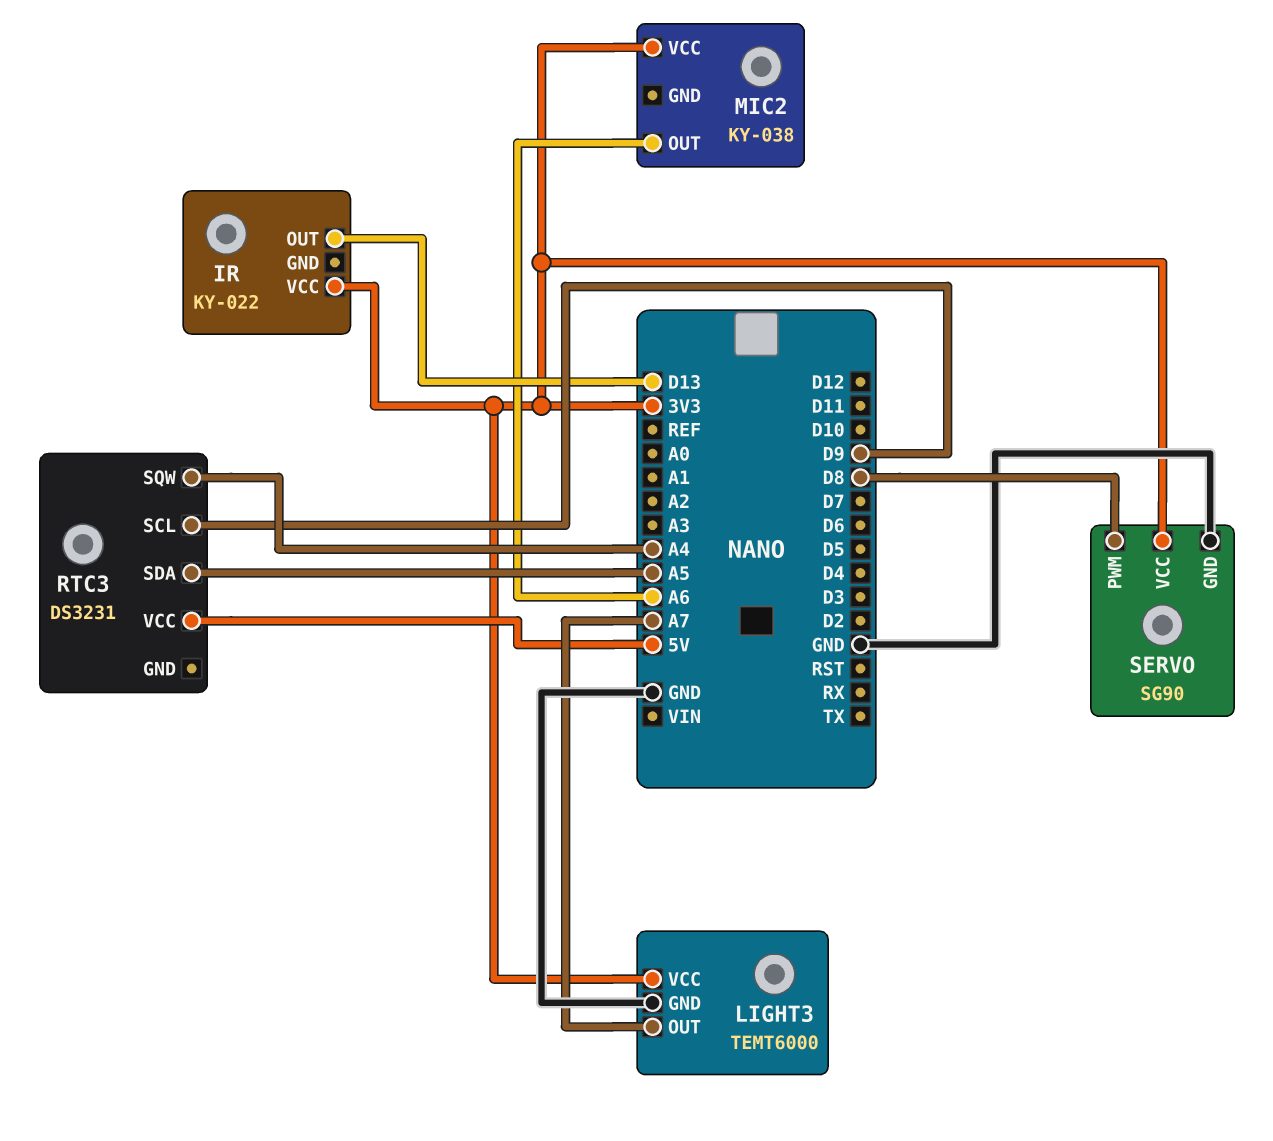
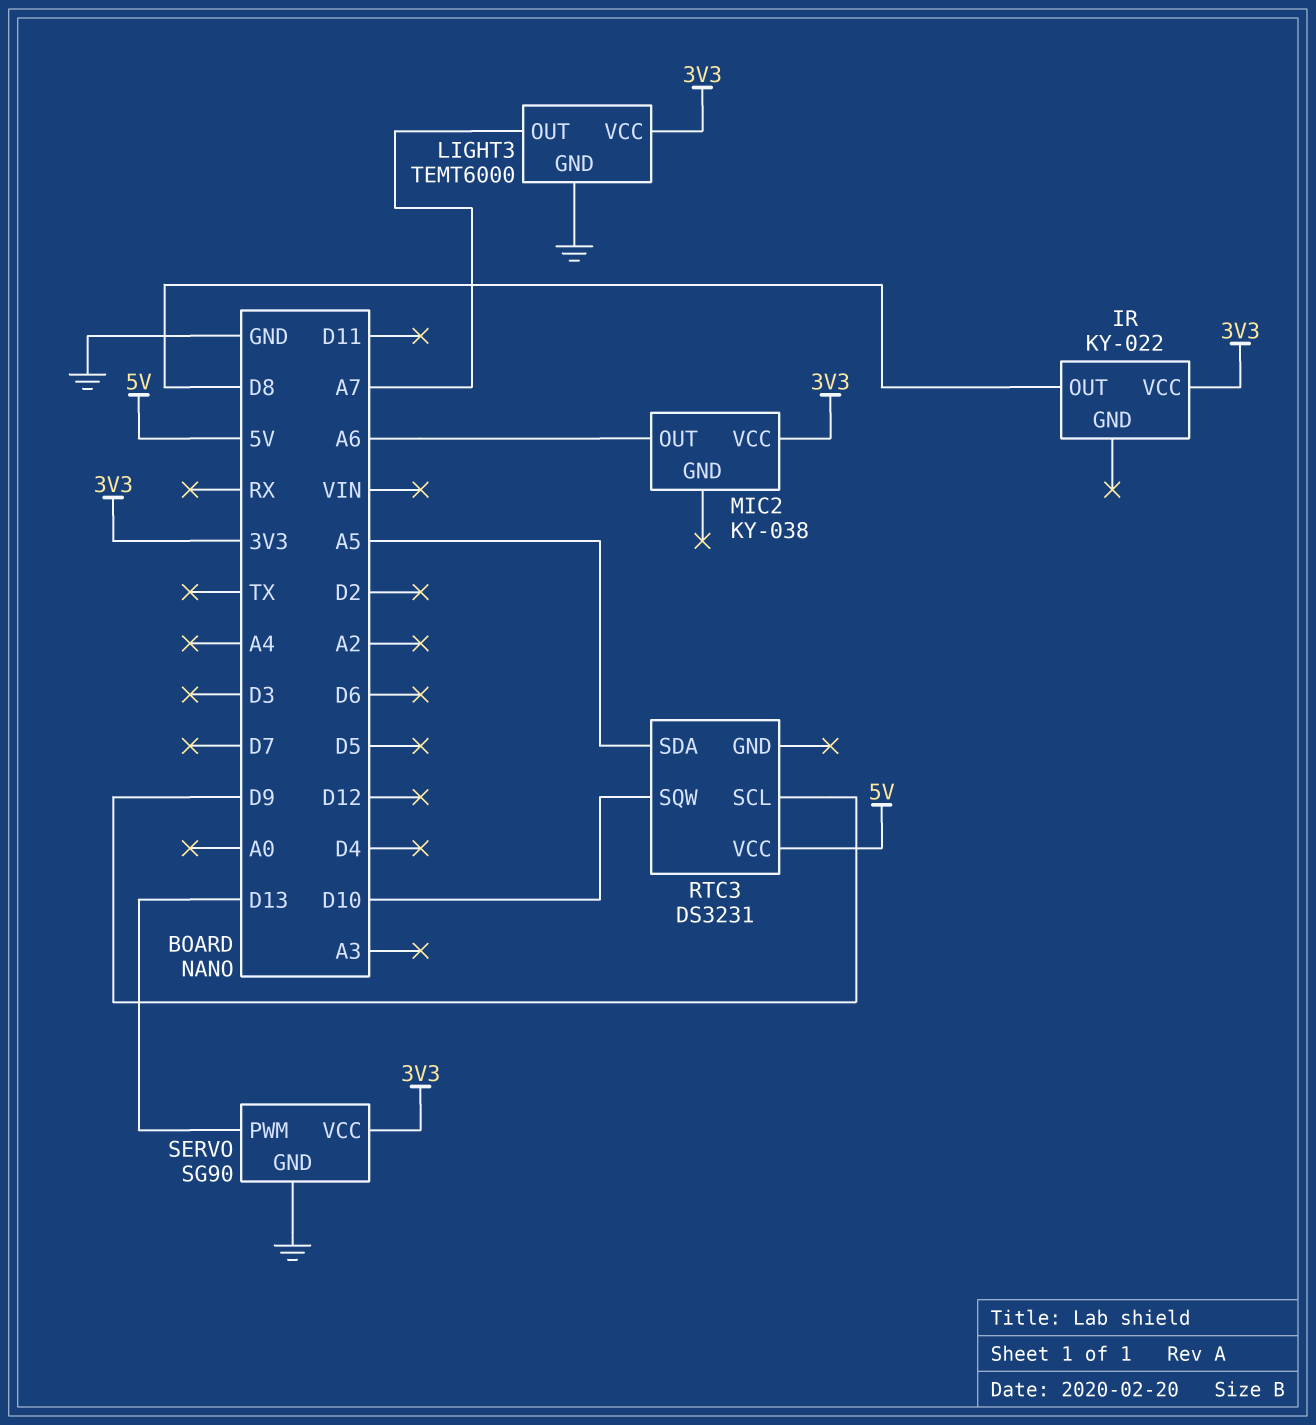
IR pin OUT: D13 -> D8
RTC3 pin SQW: A4 -> D10
SERVO pin PWM: D8 -> D13

